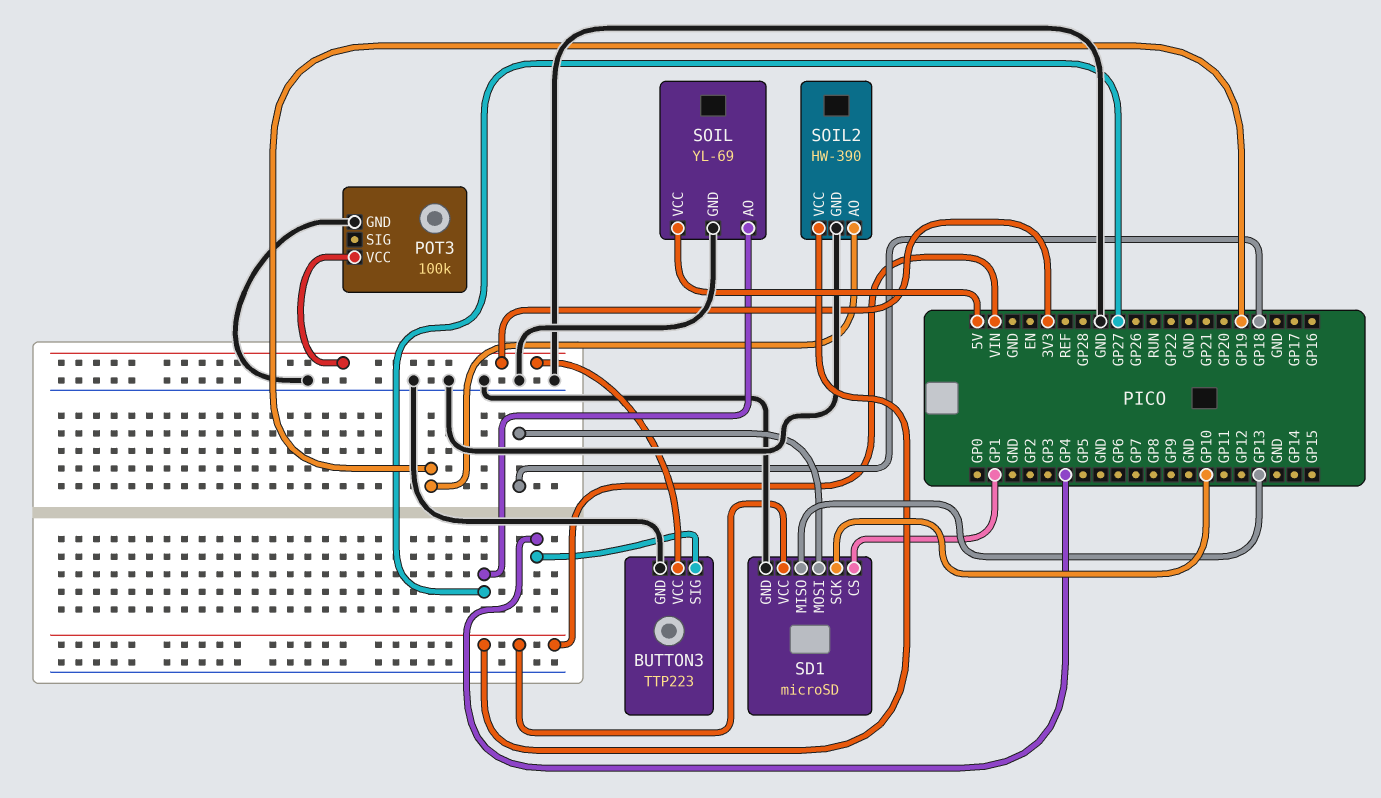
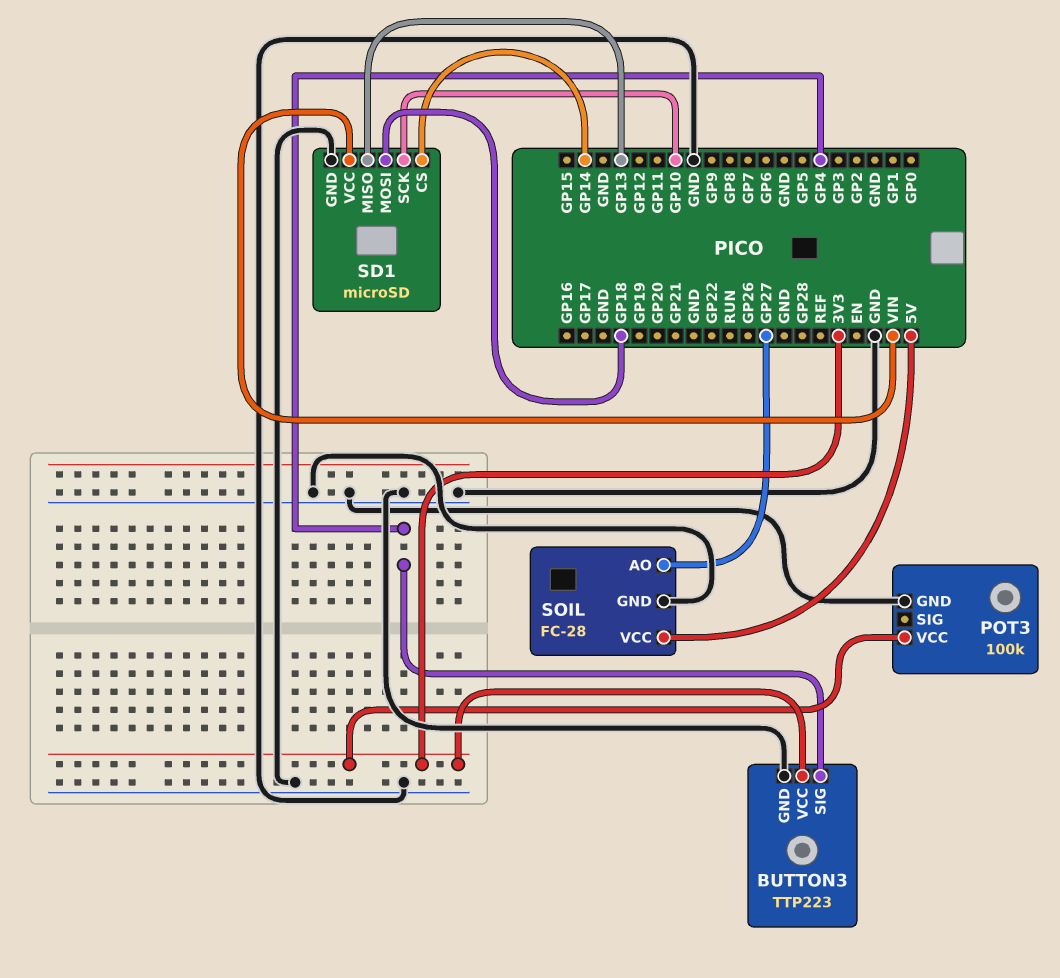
SD1 pin CS: GP1 -> GP14
SOIL: YL-69 -> FC-28
SOIL2: HW-390 -> none
SOIL2 pin AO: GP19 -> none
SOIL2 pin GND: GND -> none
SOIL2 pin VCC: VIN -> none

